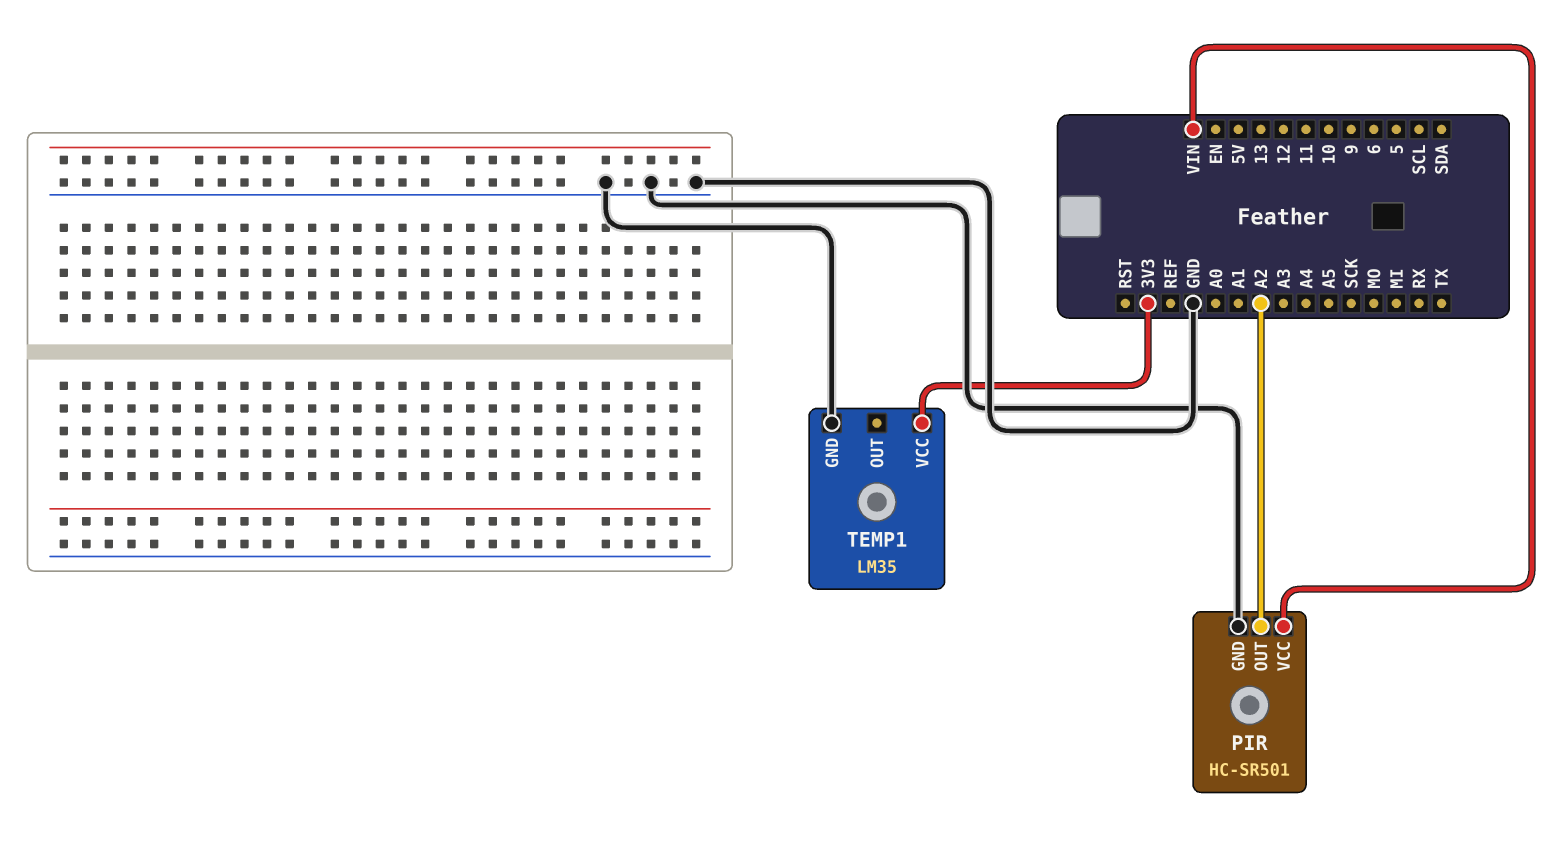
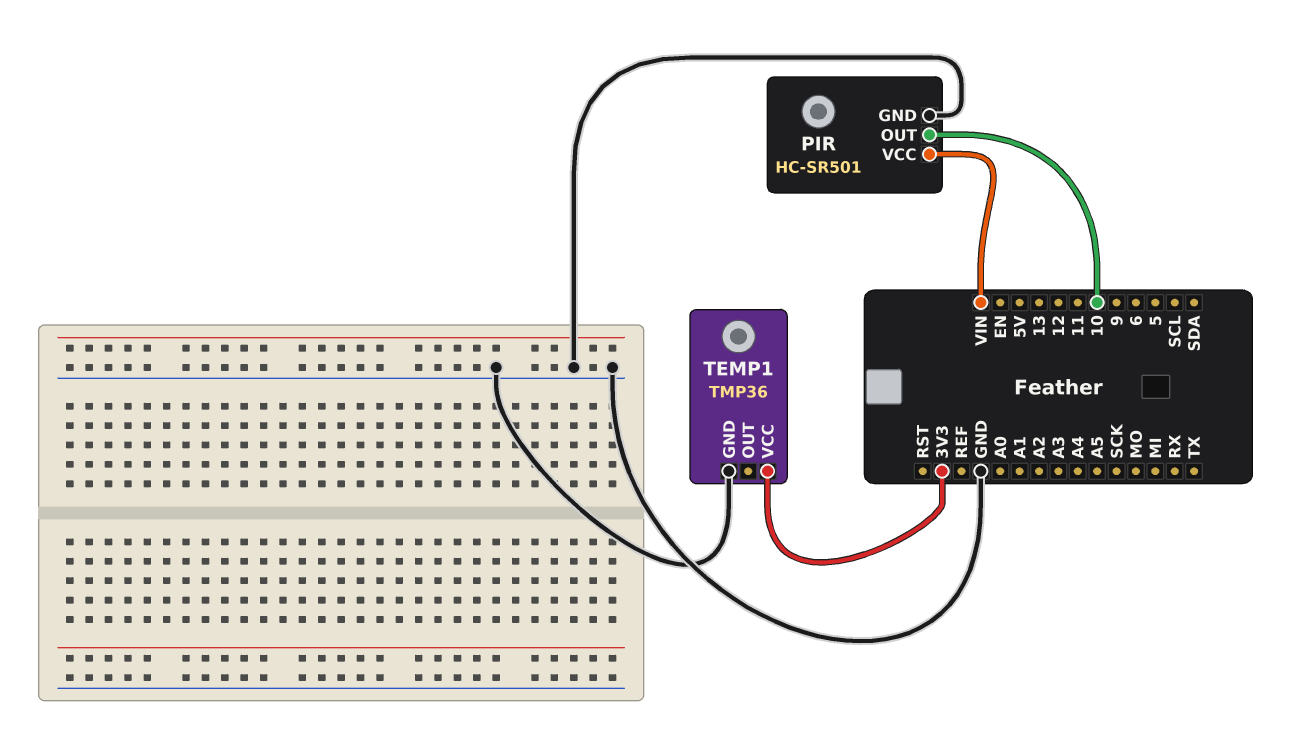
PIR pin OUT: A2 -> 10
TEMP1: LM35 -> TMP36

